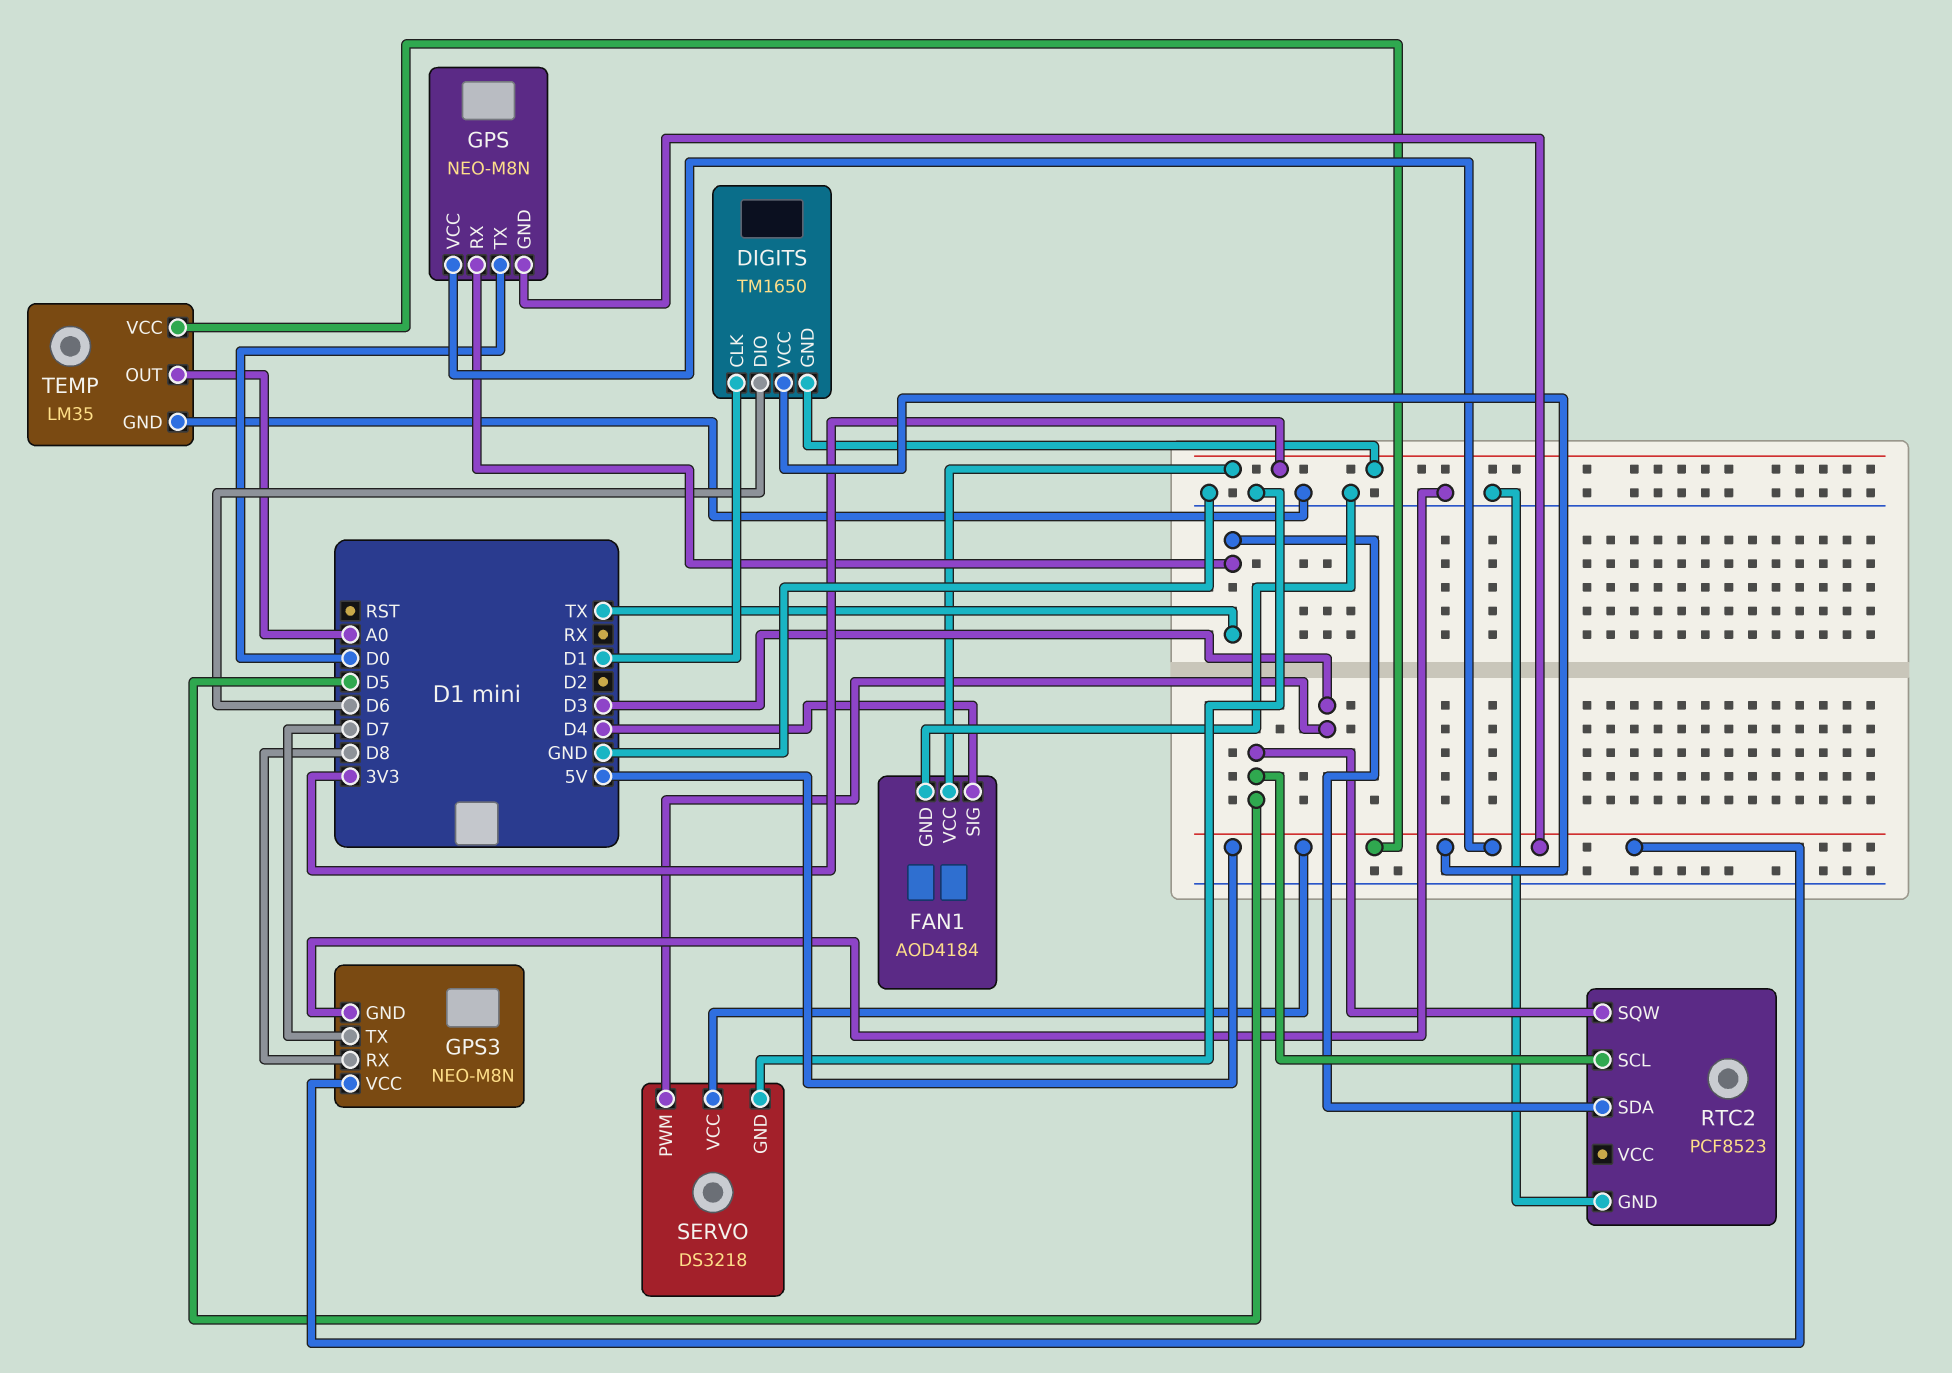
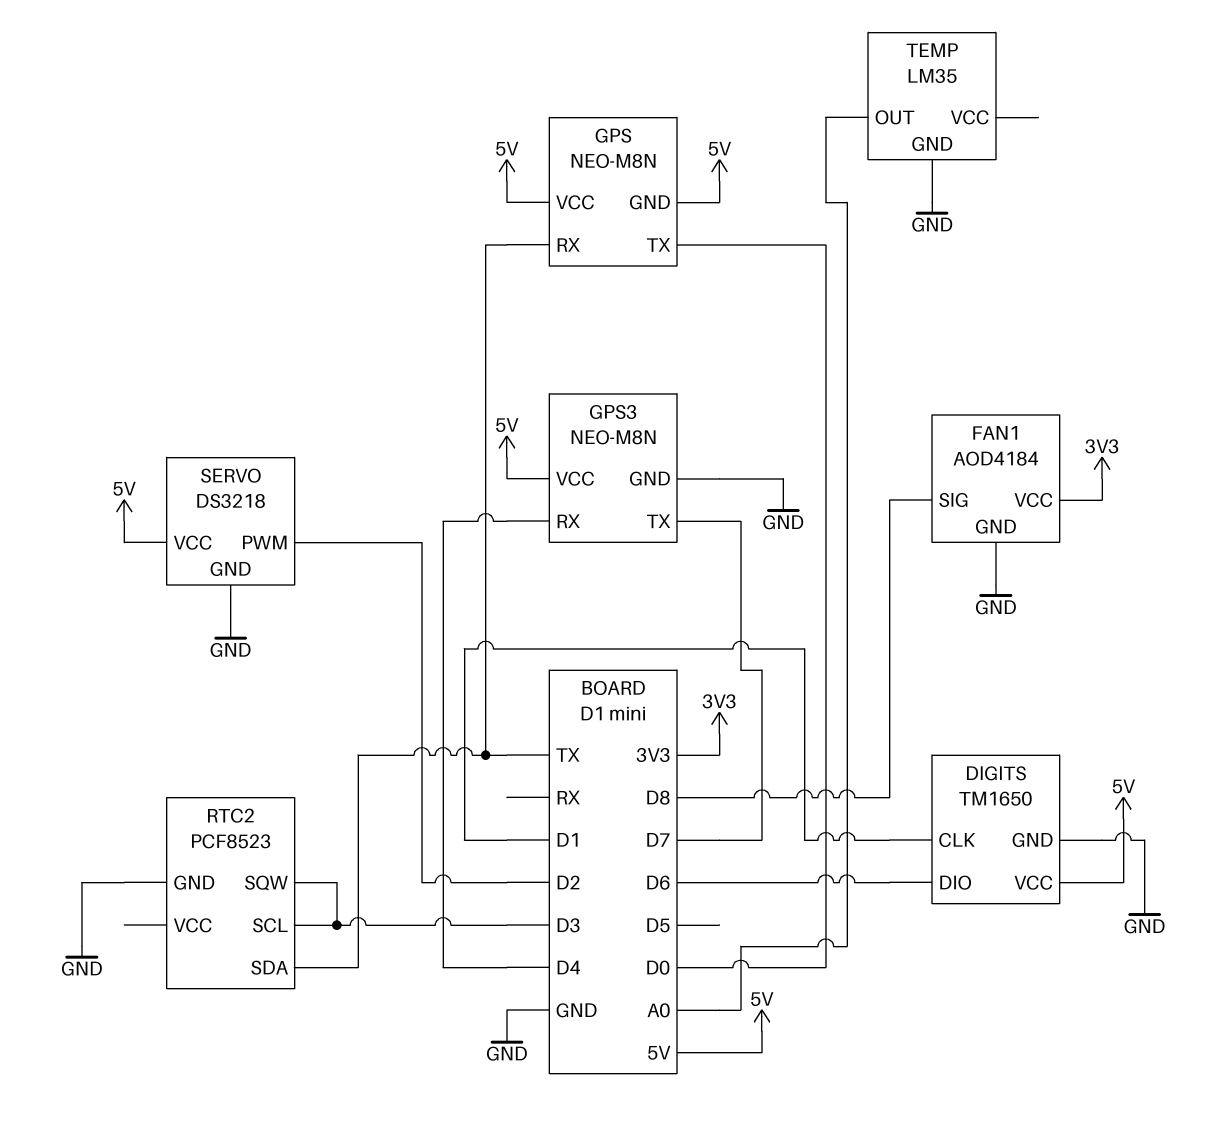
DIGITS pin GND: 3V3 -> GND
FAN1 pin SIG: D4 -> D8
GPS3 pin RX: D8 -> D4
RTC2 pin SCL: D5 -> D3
RTC2 pin SQW: D5 -> D3
SERVO pin PWM: D3 -> D2
TEMP pin VCC: 5V -> none

